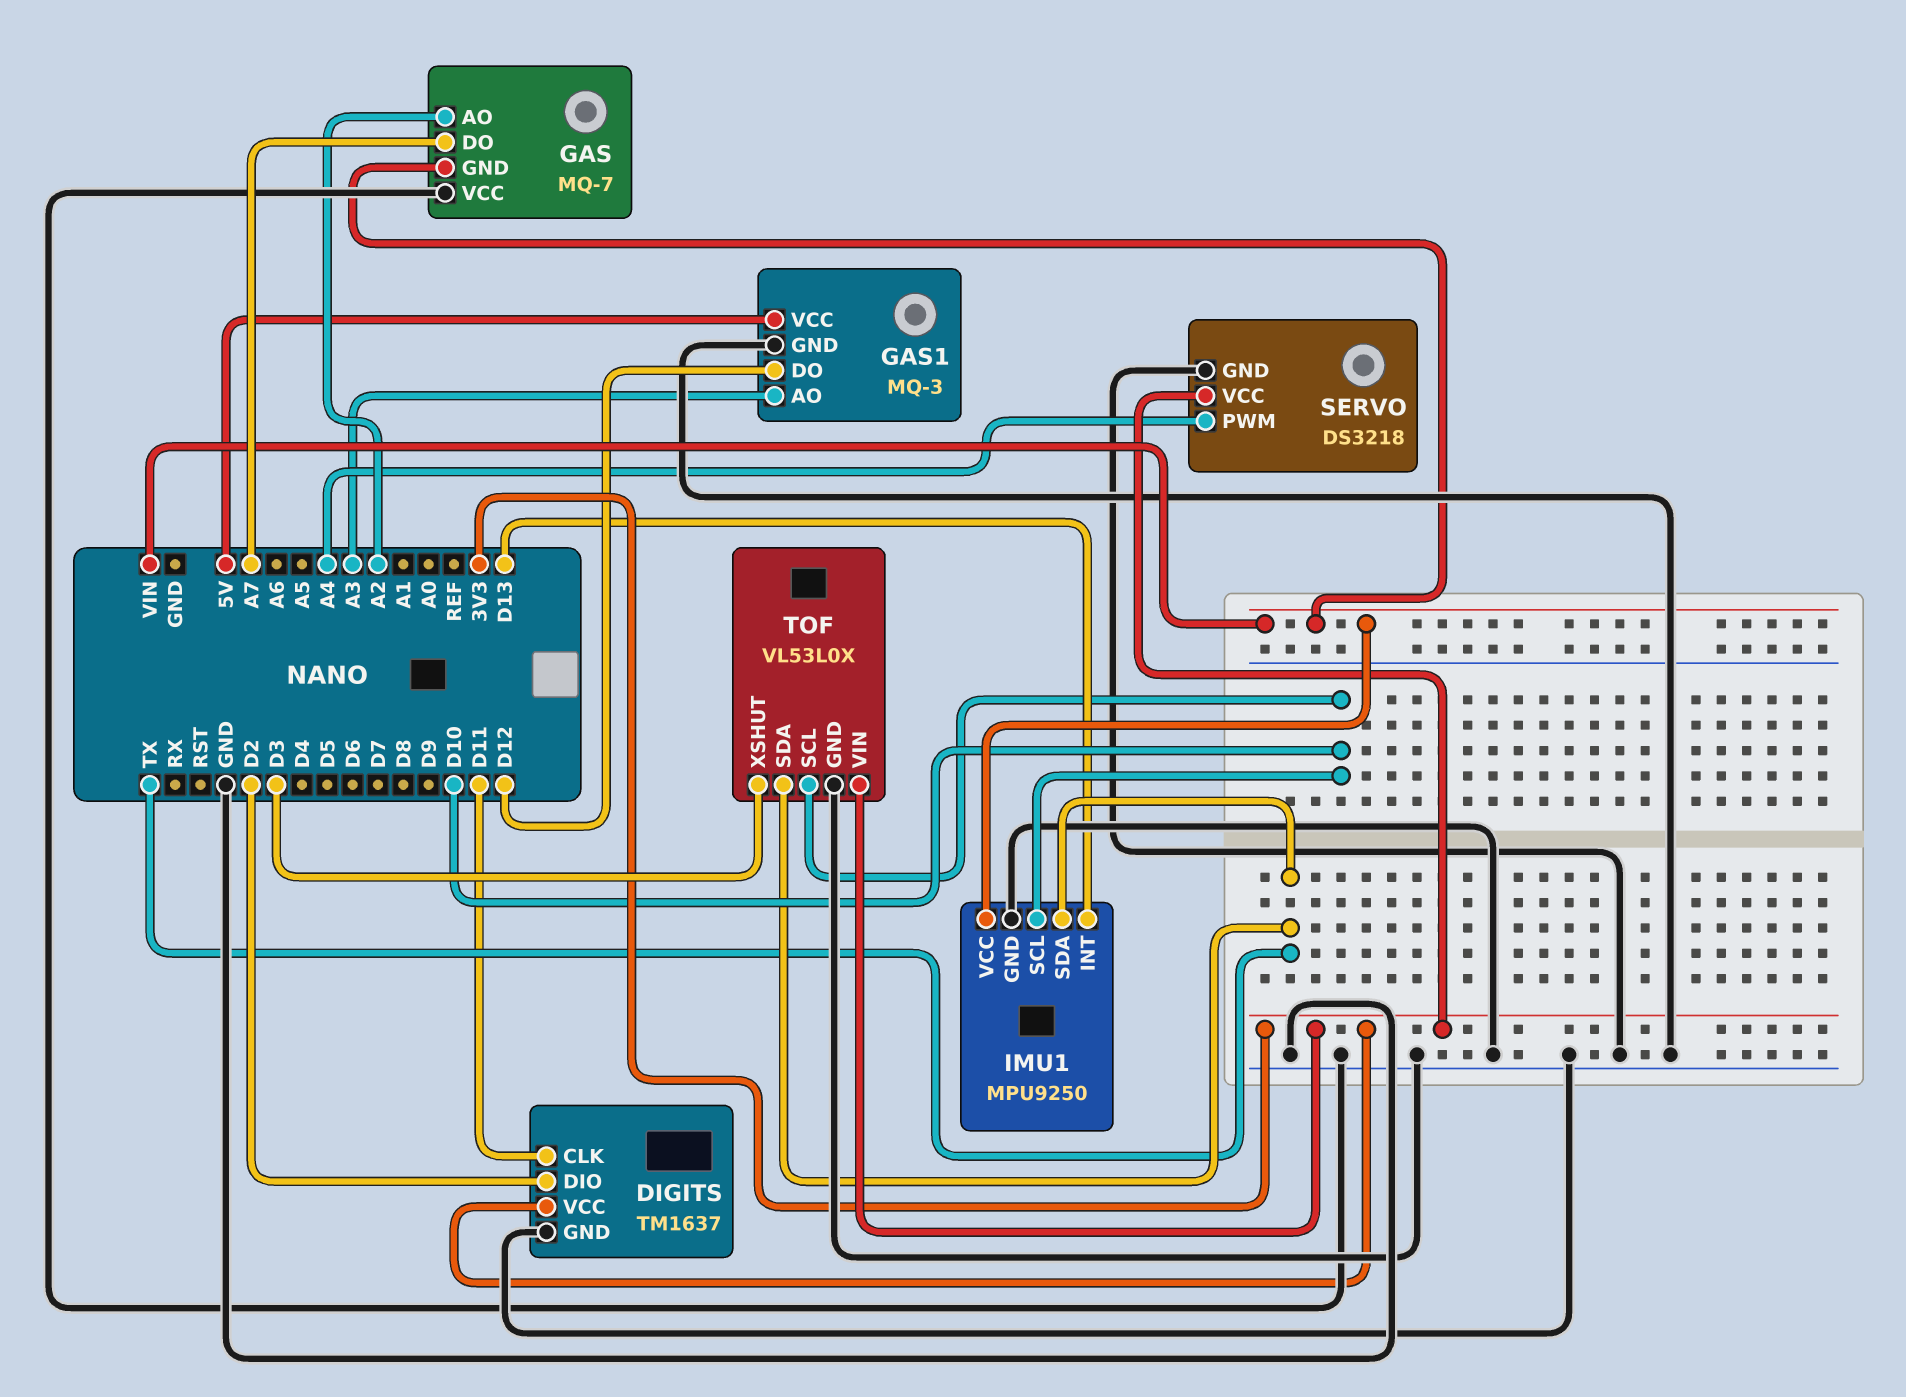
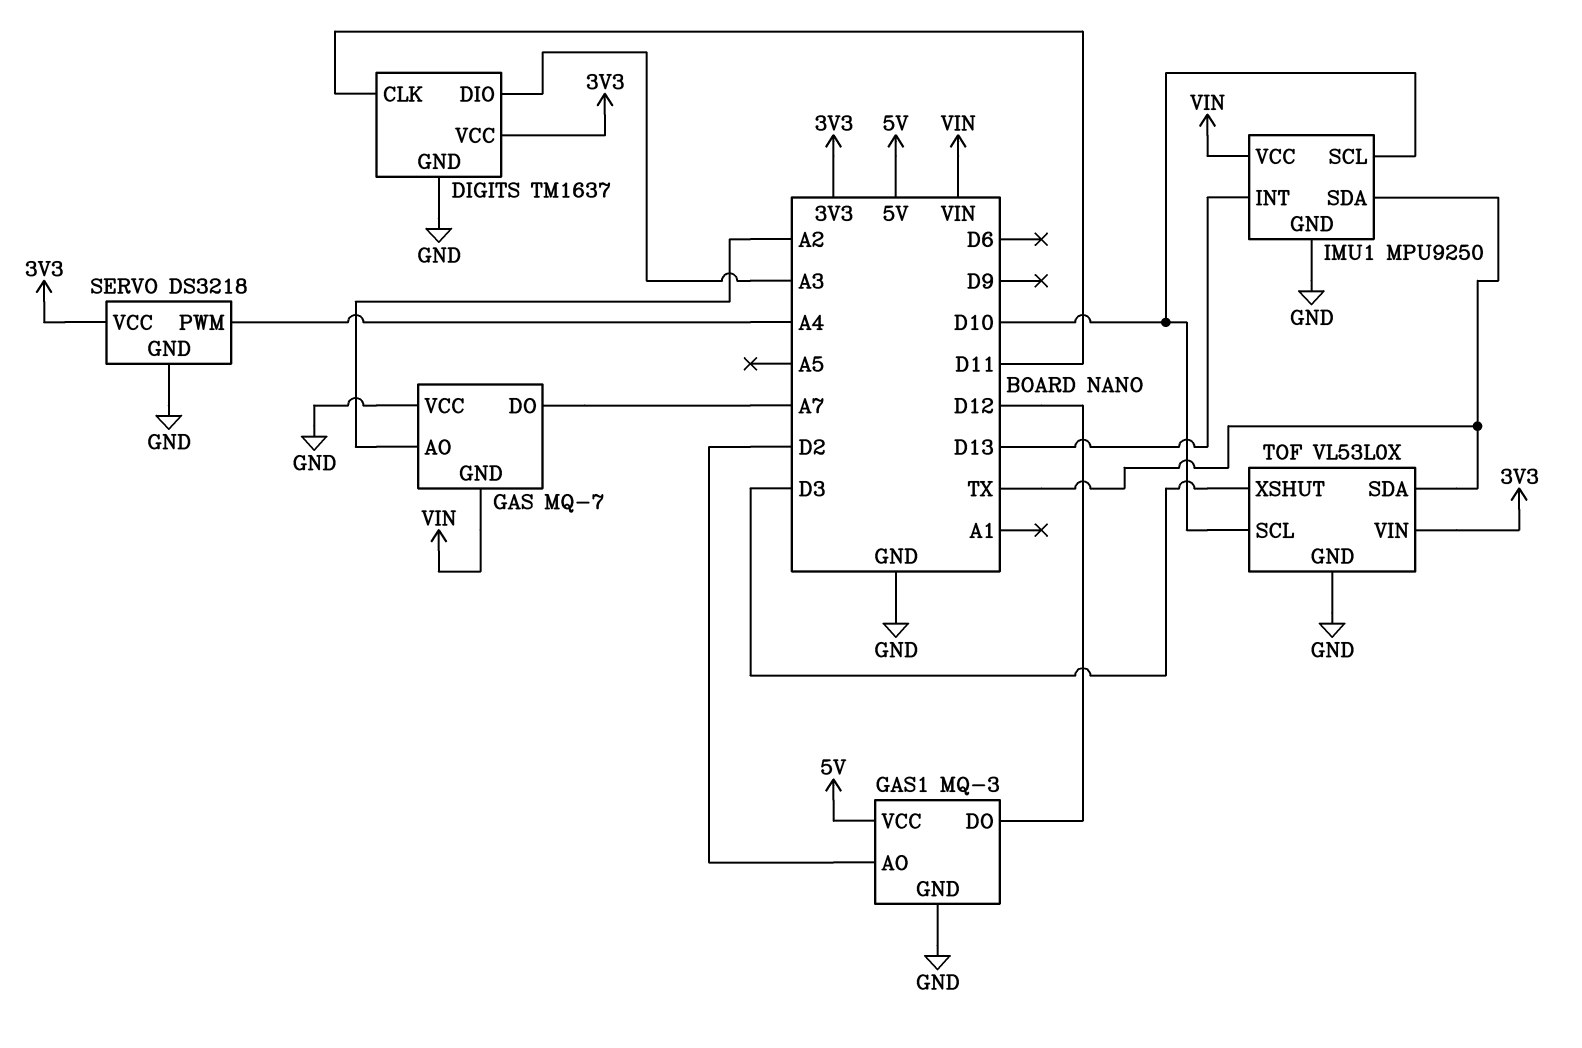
DIGITS pin DIO: D2 -> A3
GAS1 pin AO: A3 -> D2

